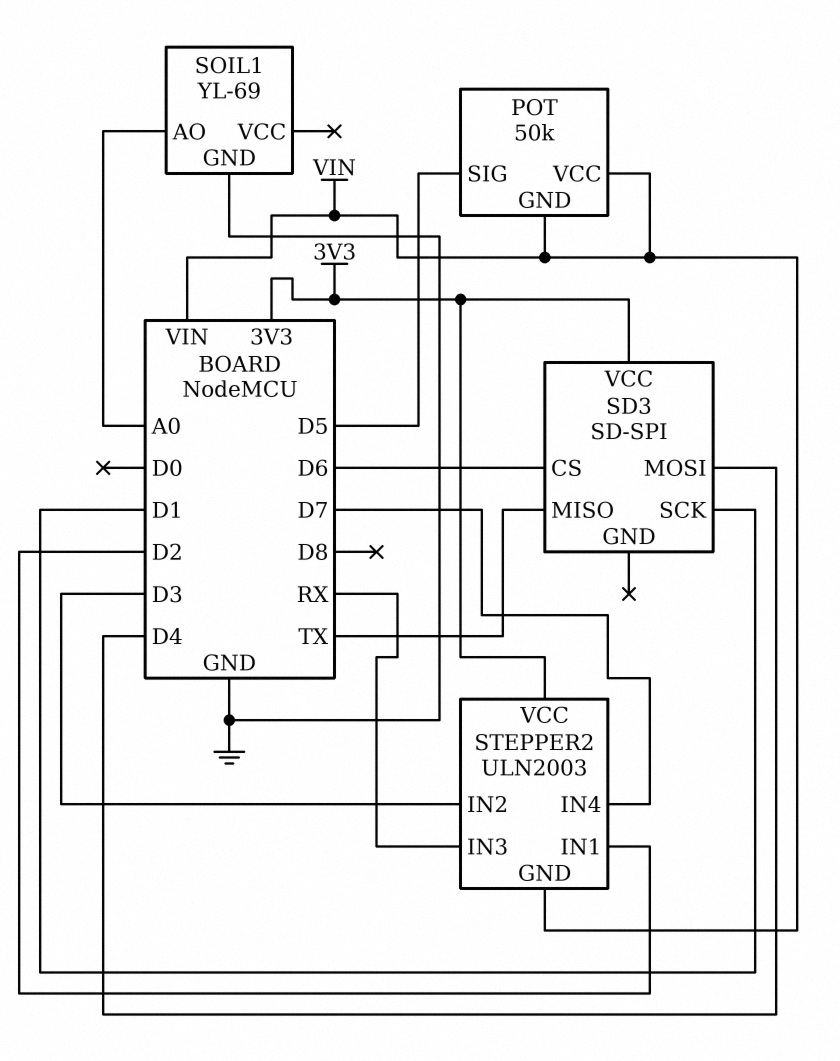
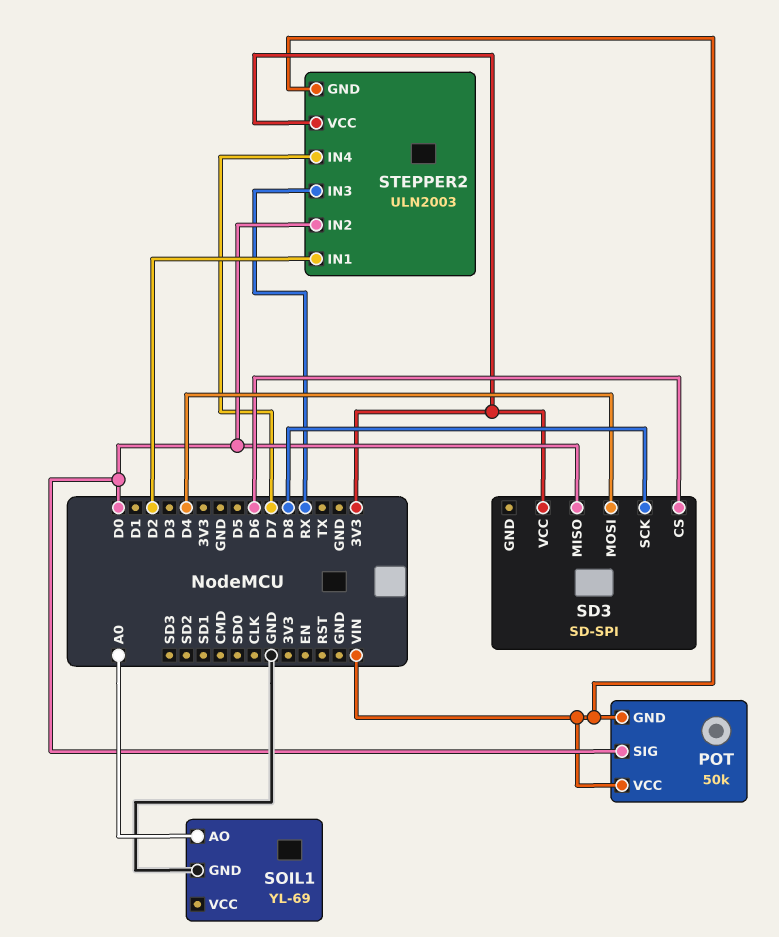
POT pin SIG: D5 -> D0
SD3 pin MISO: TX -> D0
SD3 pin SCK: D1 -> D8
STEPPER2 pin IN2: D3 -> D0

